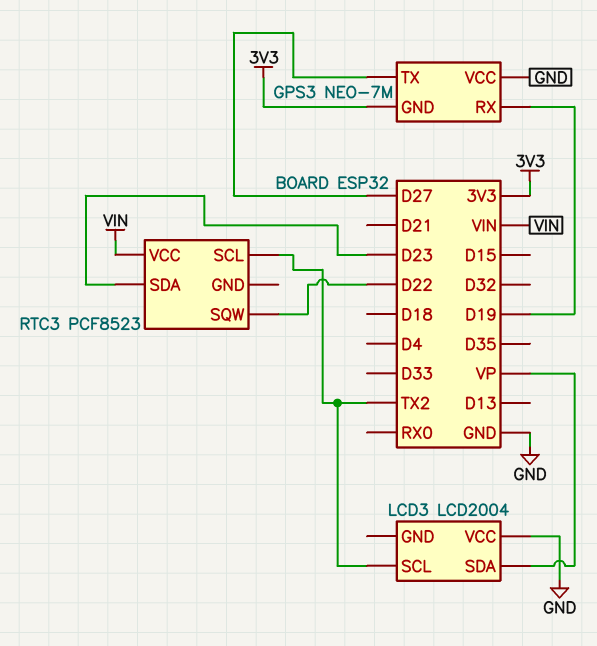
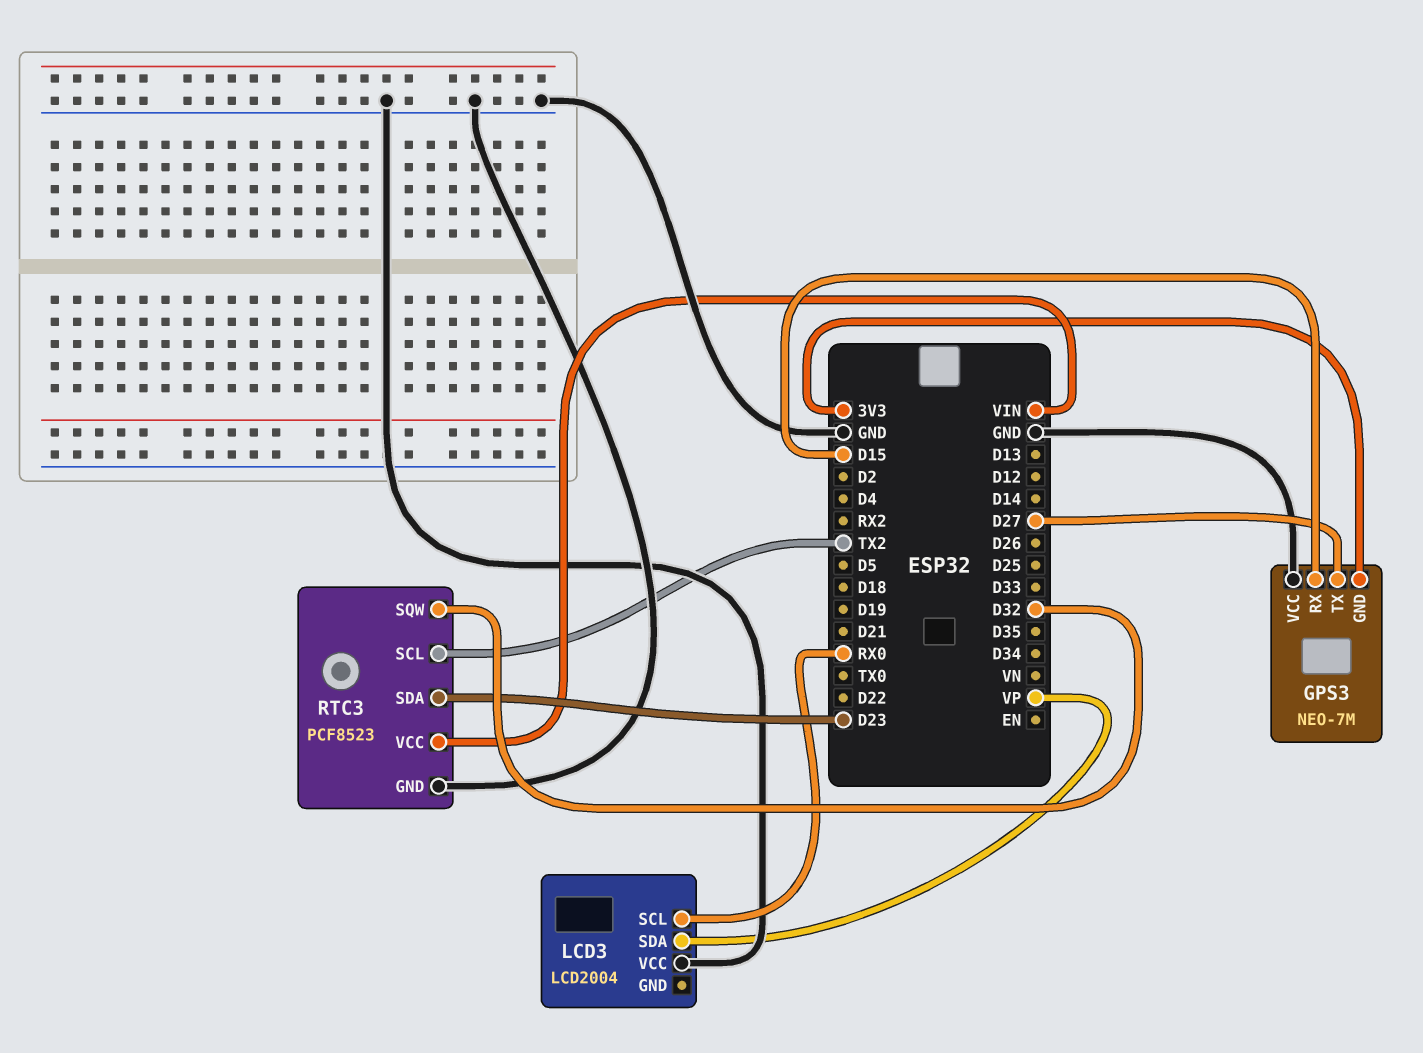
GPS3 pin RX: D19 -> D15
LCD3 pin SCL: TX2 -> RX0
RTC3 pin GND: none -> GND
RTC3 pin SQW: D22 -> D32

